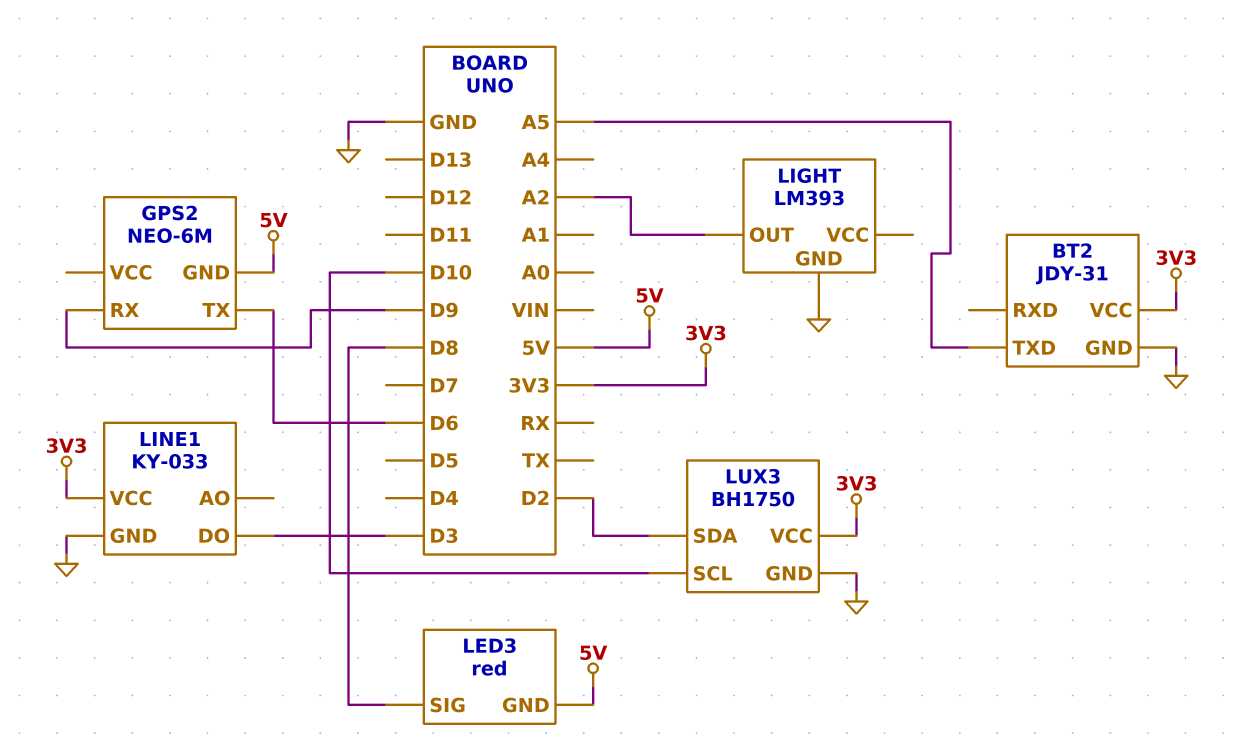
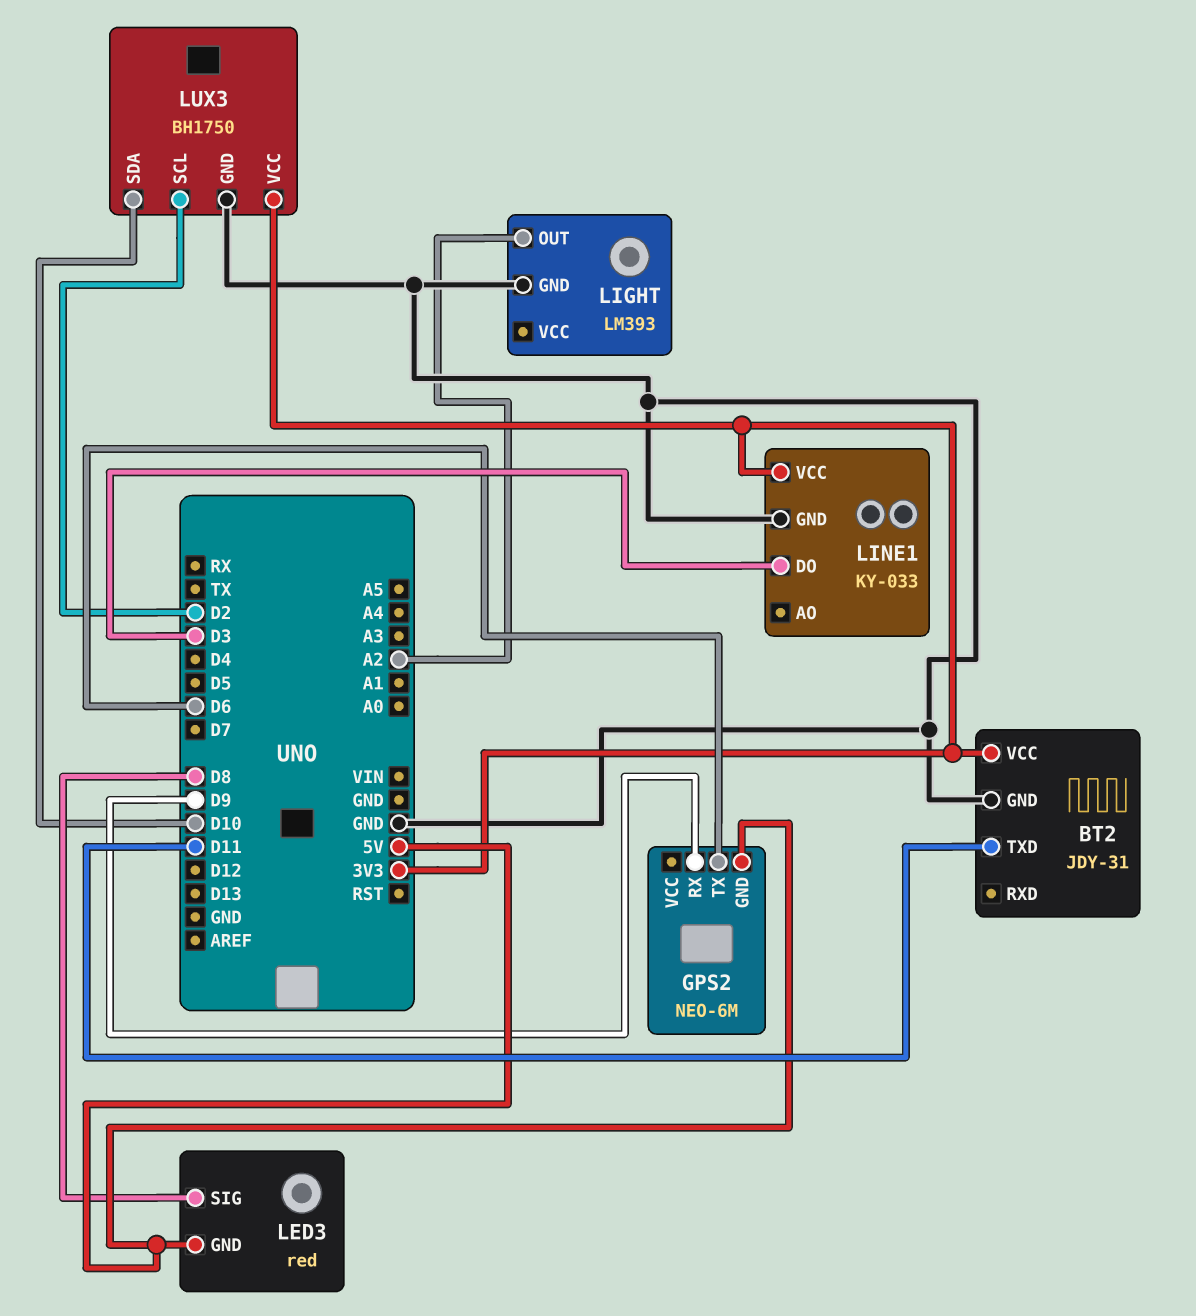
BT2 pin TXD: A5 -> D11
LUX3 pin SCL: D10 -> D2
LUX3 pin SDA: D2 -> D10

